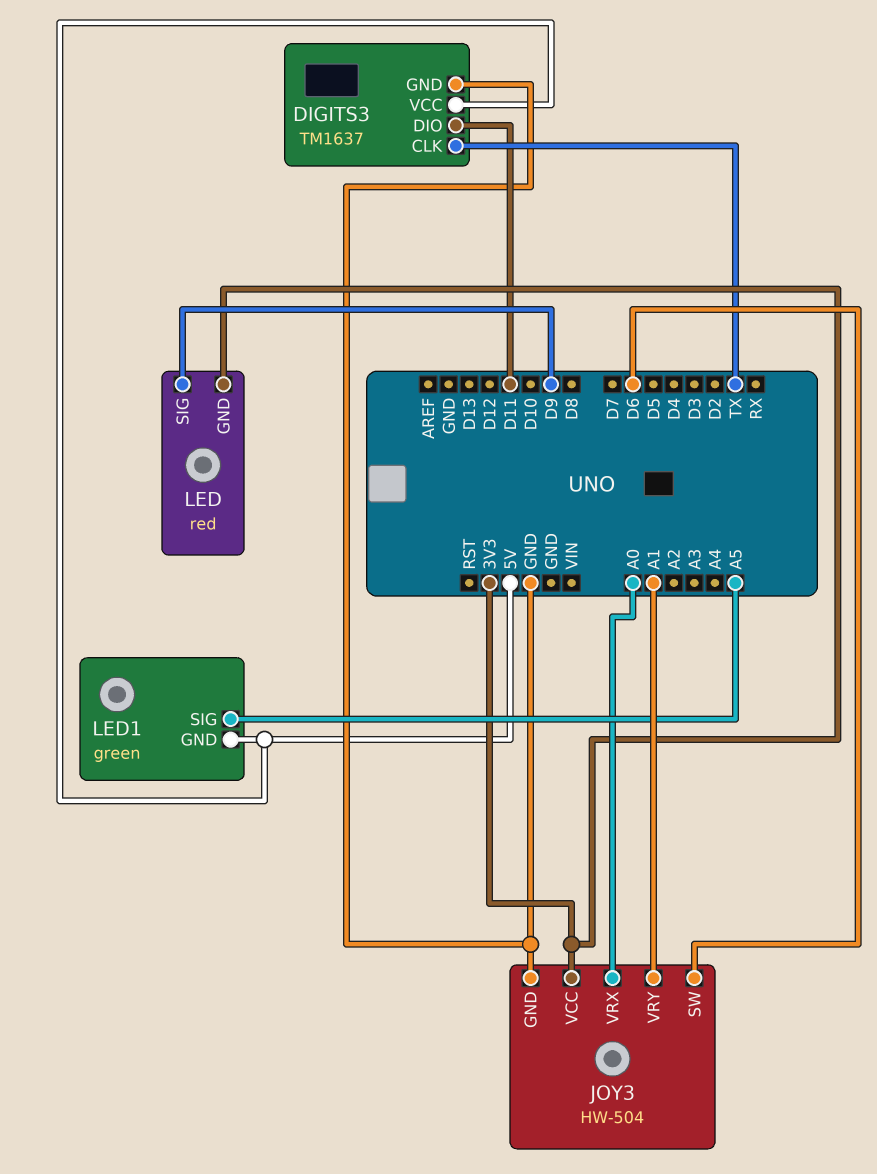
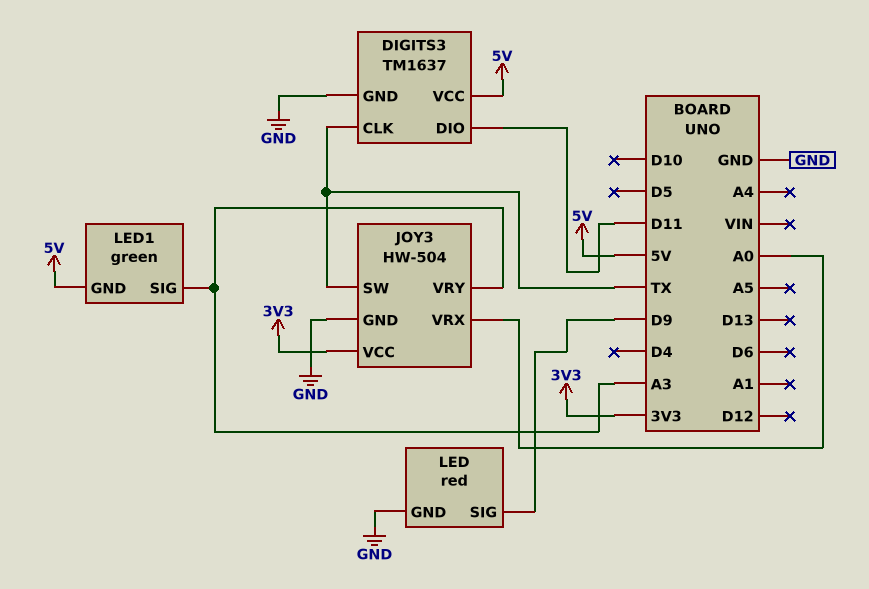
JOY3 pin SW: D6 -> TX
JOY3 pin VRY: A1 -> A3
LED pin GND: 3V3 -> GND
LED1 pin SIG: A5 -> A3

